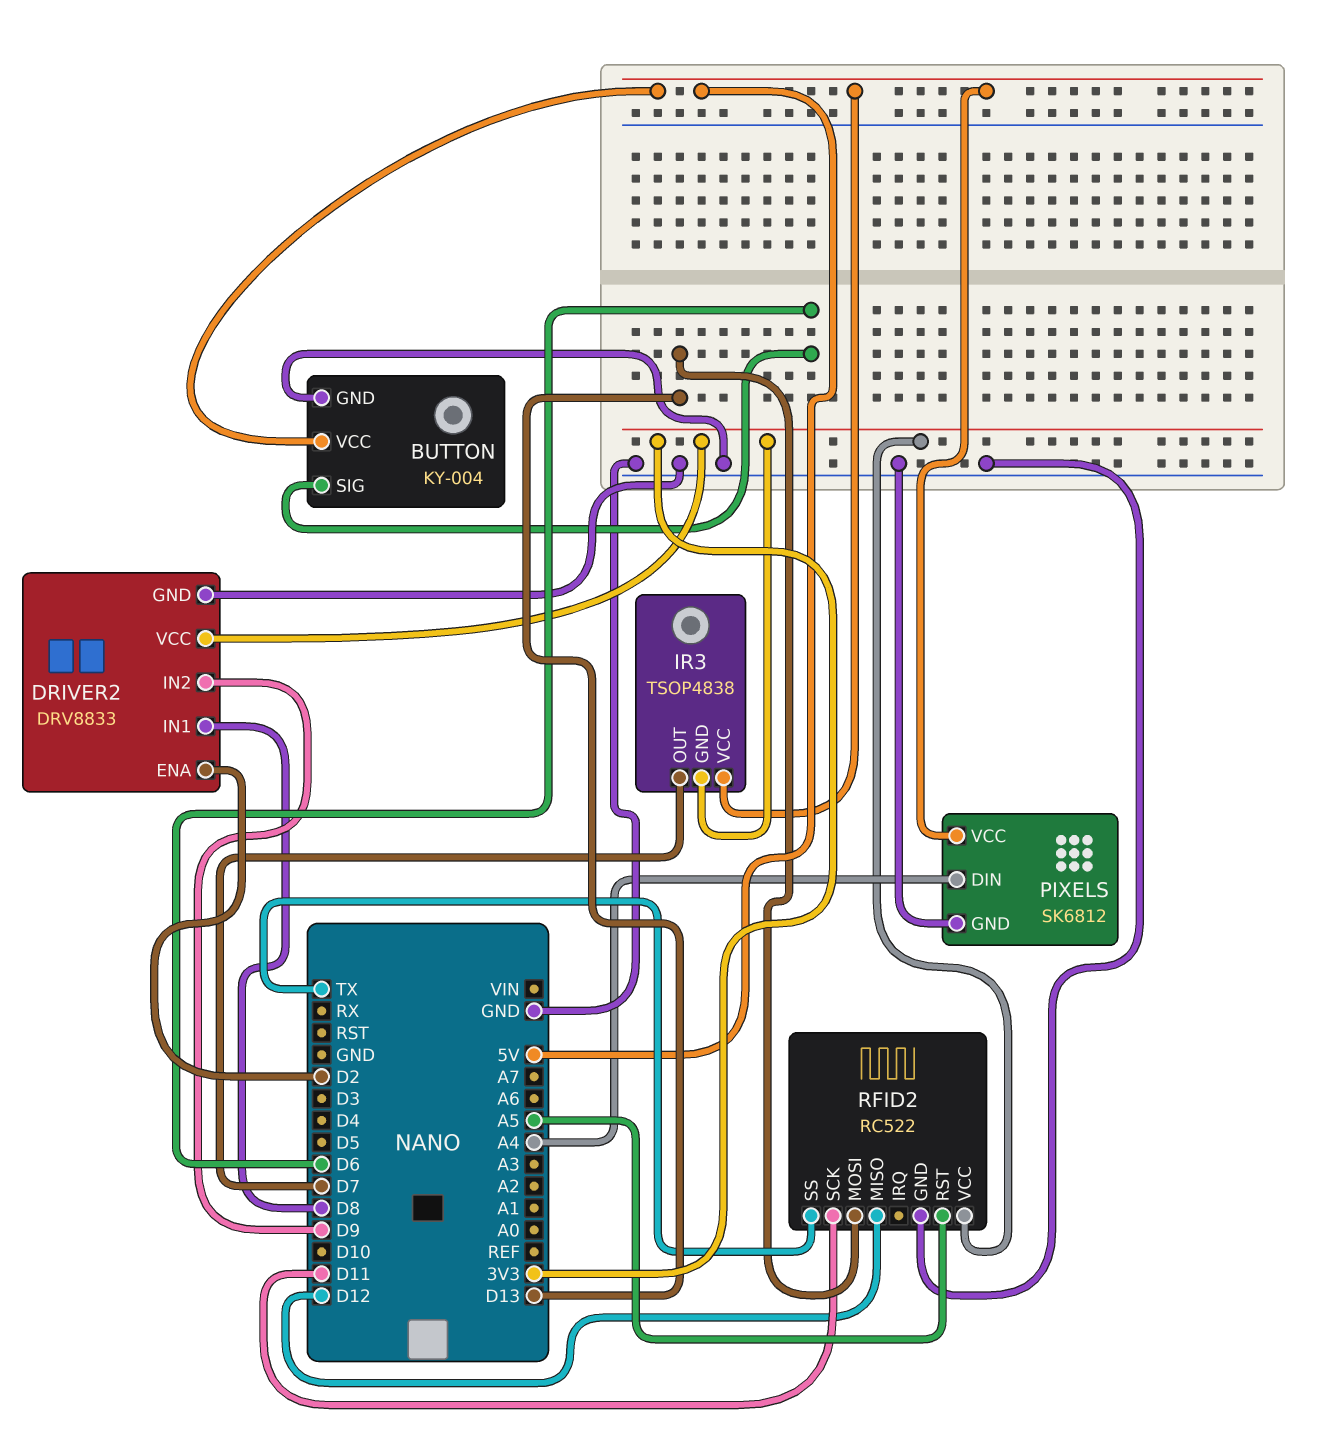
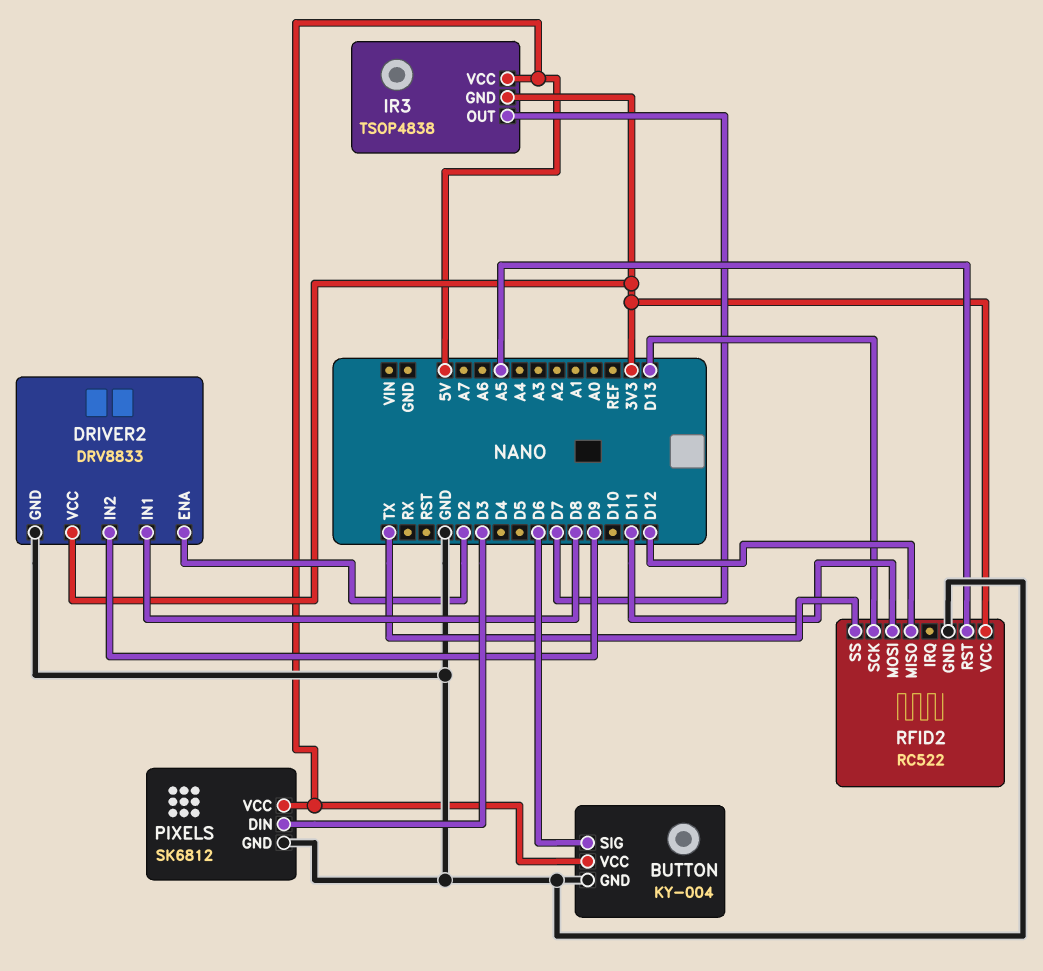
PIXELS pin DIN: A4 -> D3
RFID2 pin MOSI: D13 -> D11
RFID2 pin SCK: D11 -> D13

